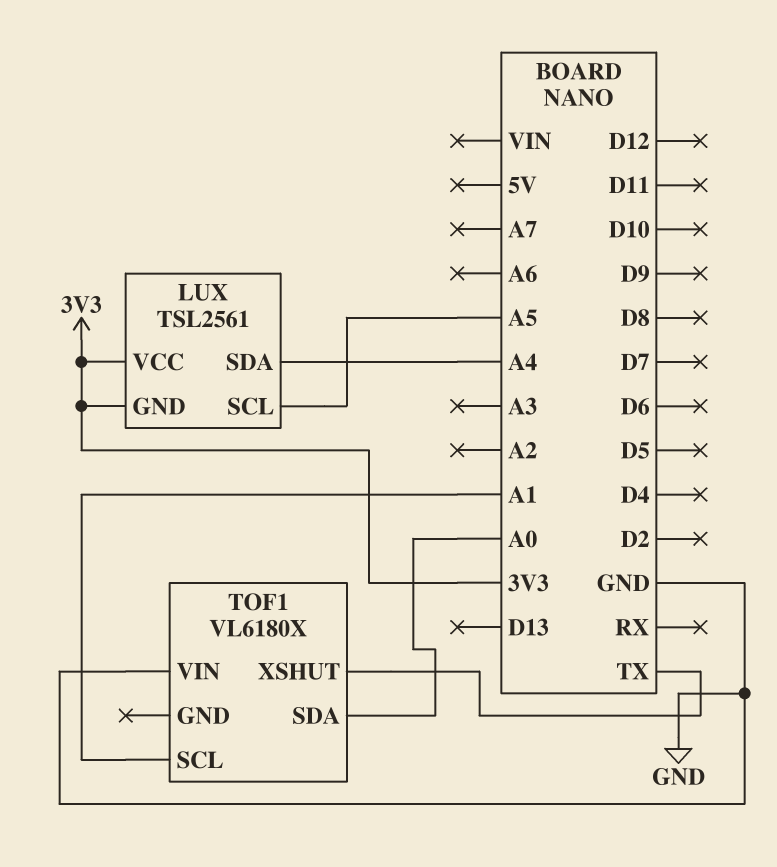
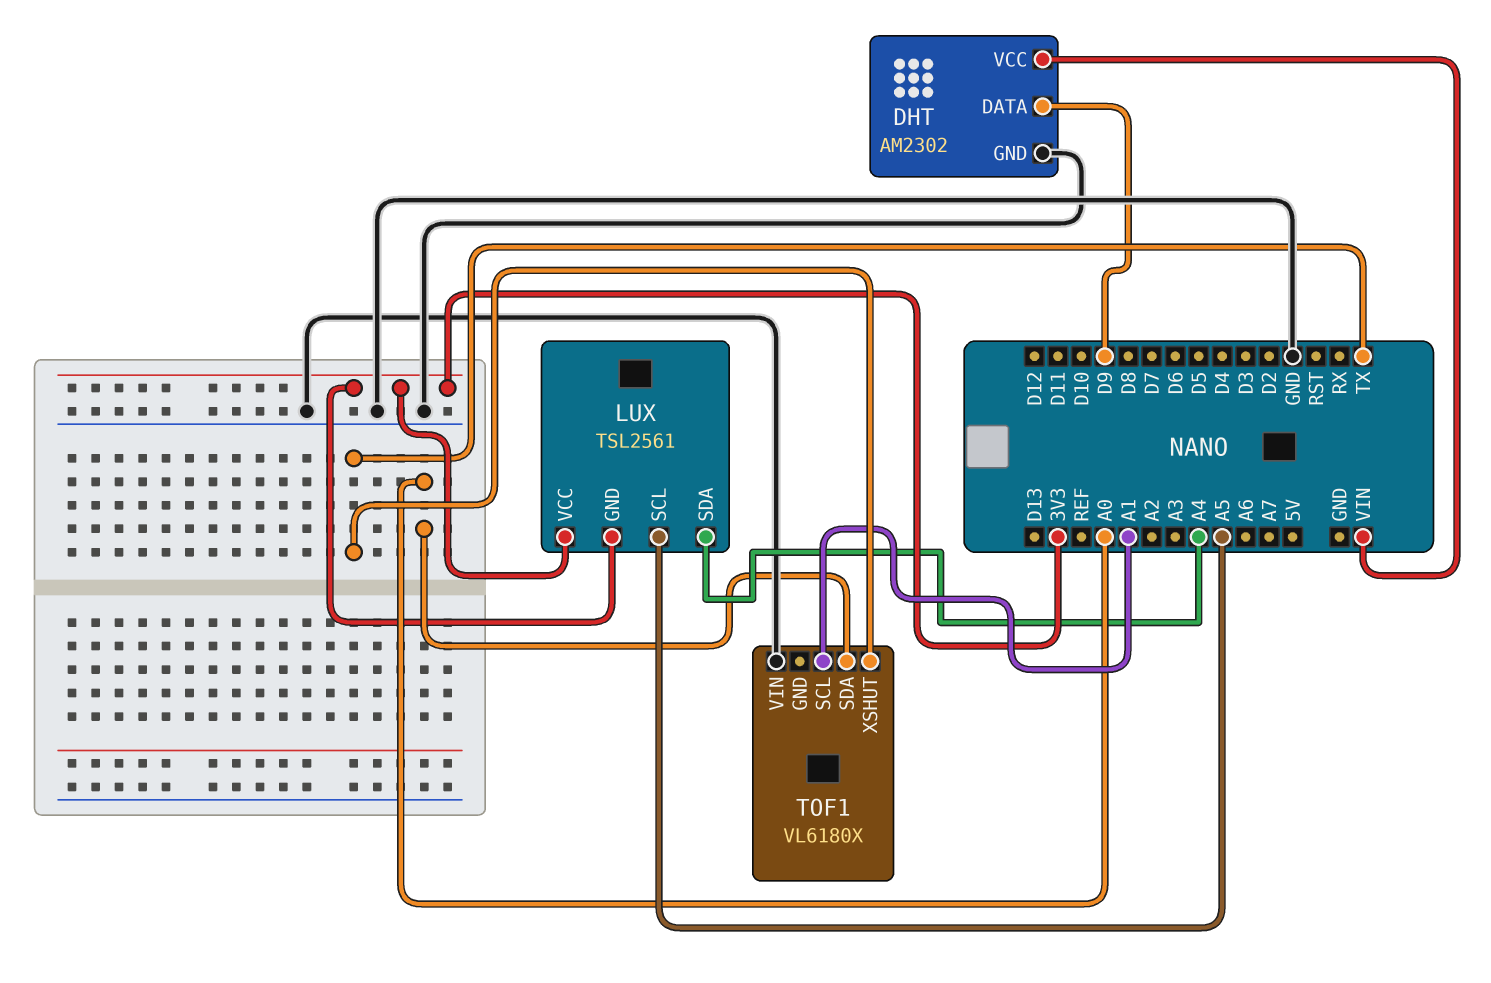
DHT: none -> AM2302
DHT pin DATA: none -> D9
DHT pin GND: none -> GND
DHT pin VCC: none -> VIN

